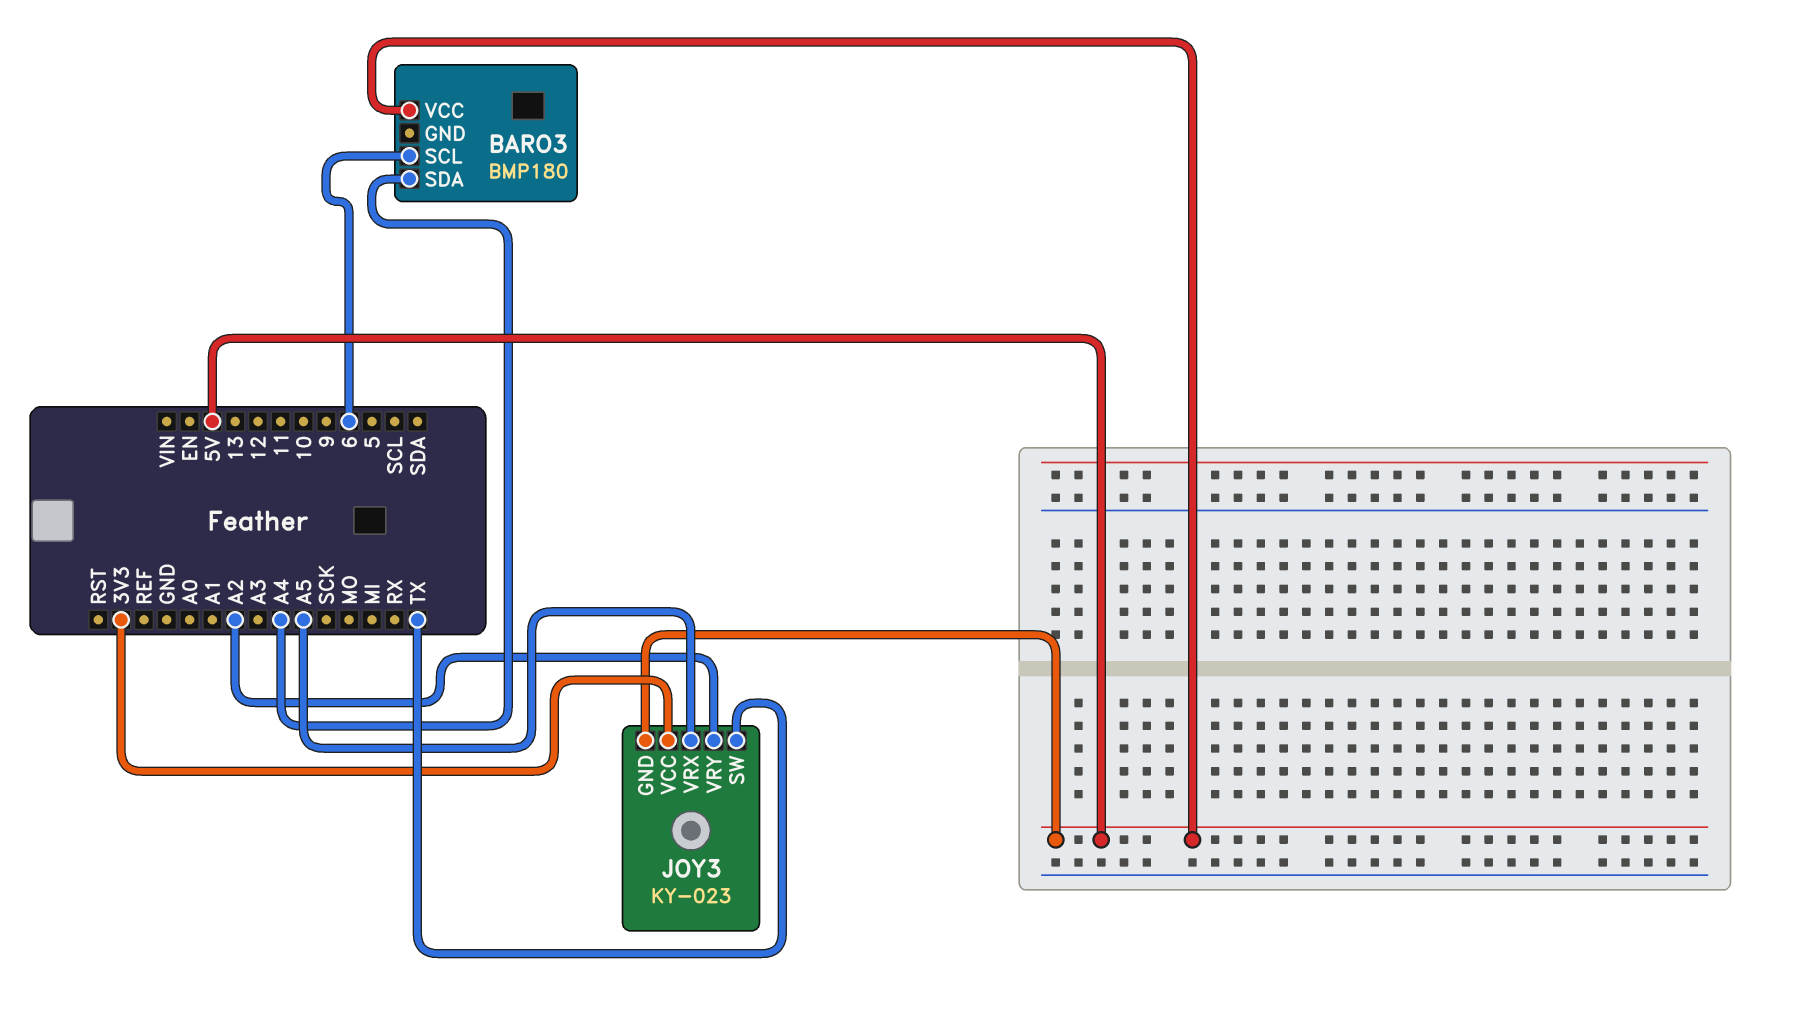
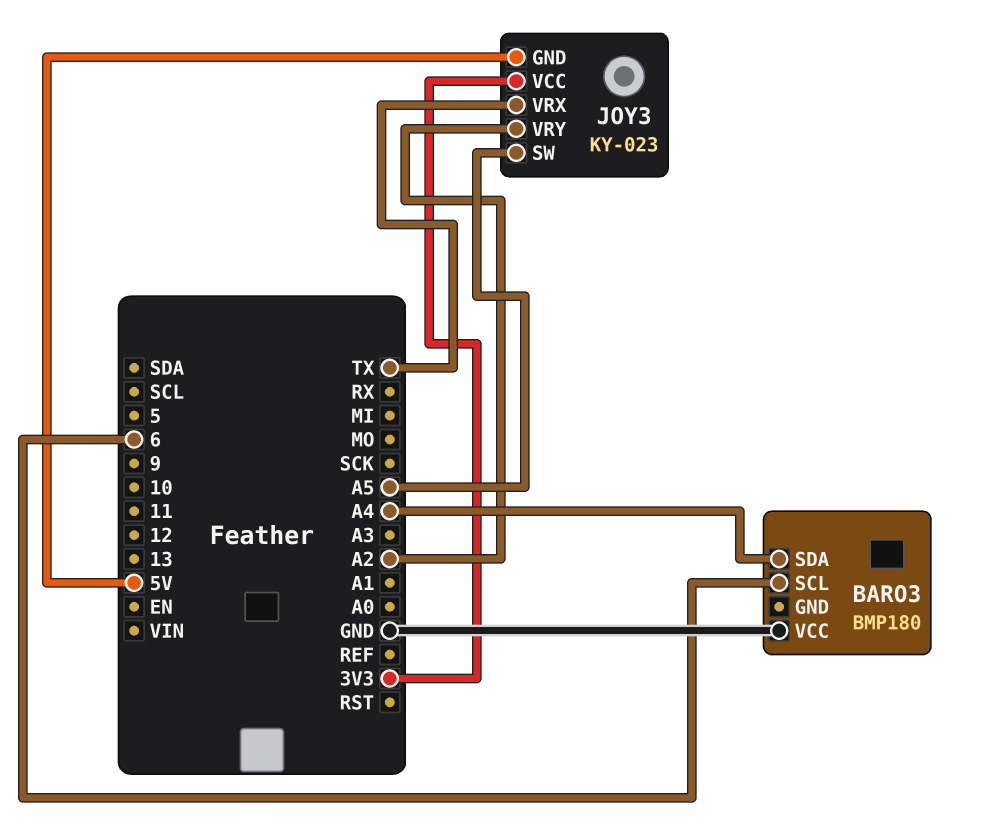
BARO3 pin VCC: 5V -> GND
JOY3 pin SW: TX -> A5
JOY3 pin VRX: A5 -> TX

